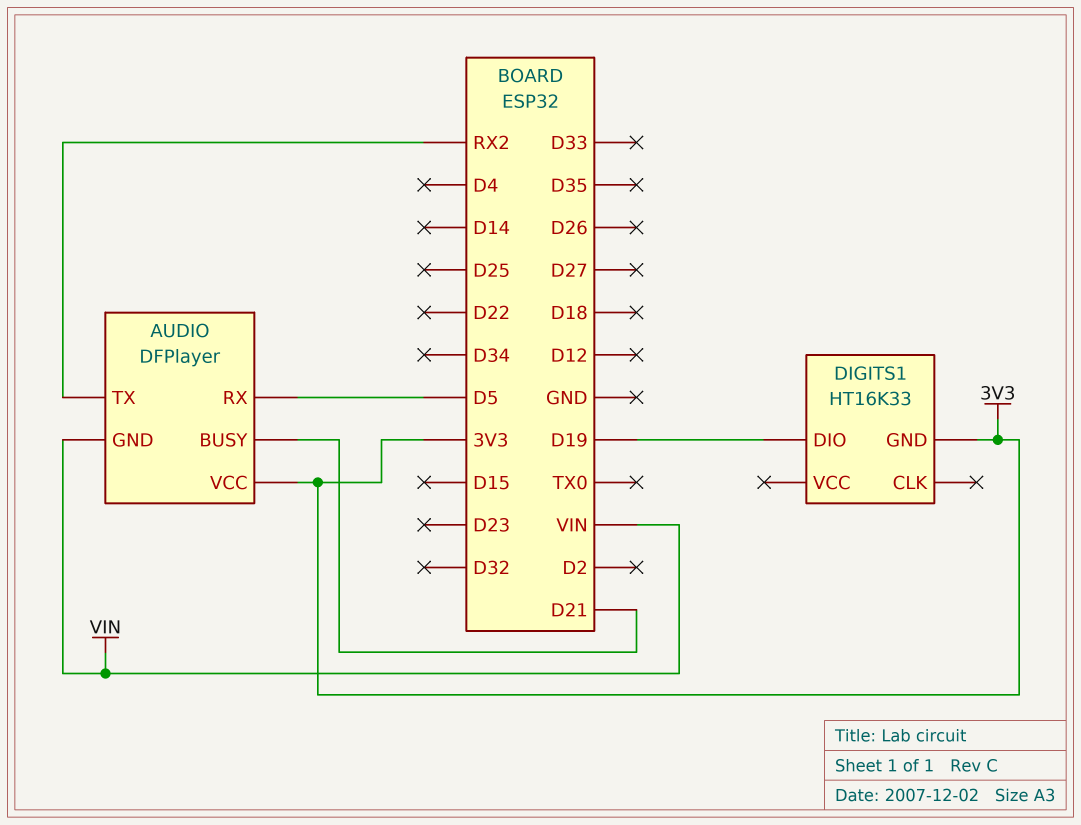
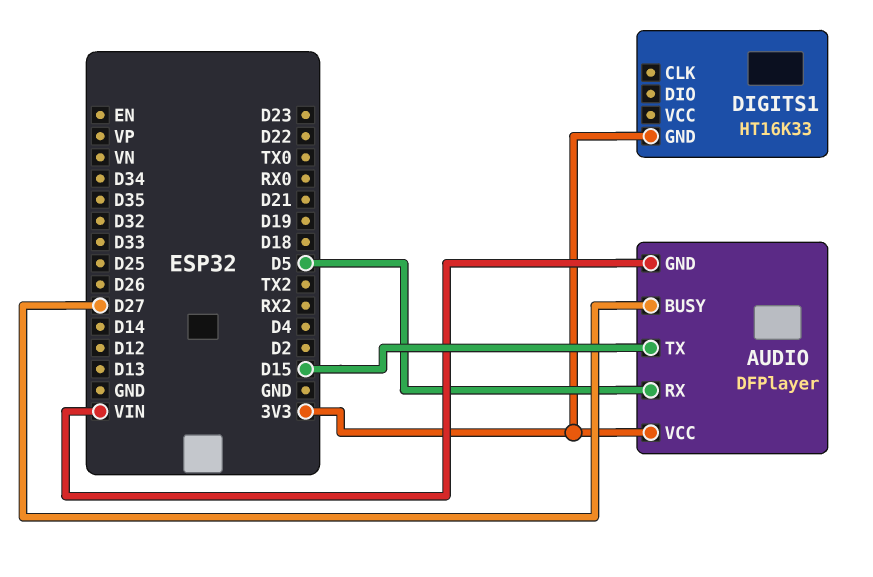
AUDIO pin BUSY: D21 -> D27
AUDIO pin TX: RX2 -> D15
DIGITS1 pin DIO: D19 -> none

